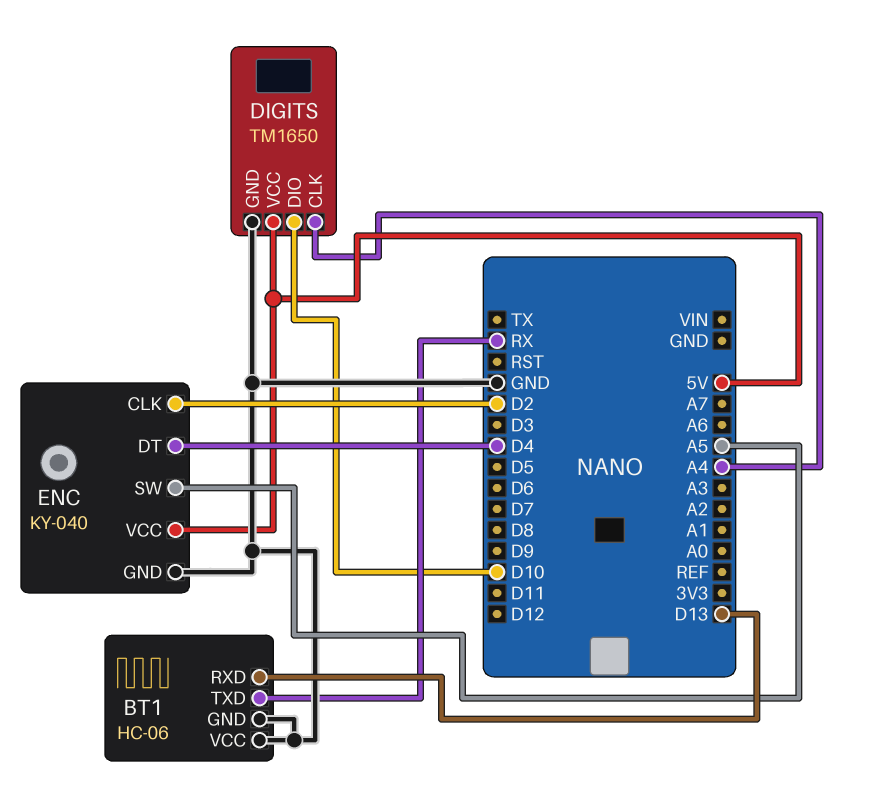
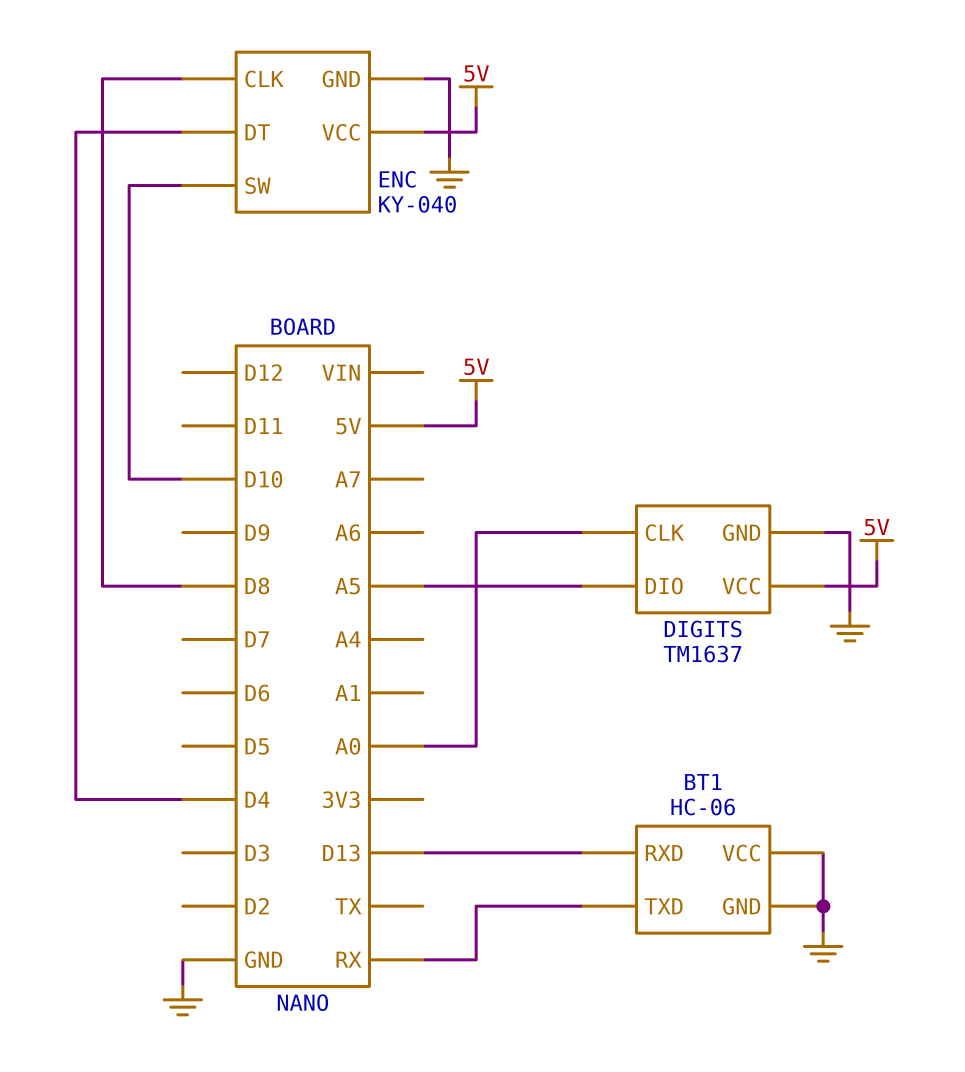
DIGITS: TM1650 -> TM1637
DIGITS pin CLK: A4 -> A0
DIGITS pin DIO: D10 -> A5
ENC pin CLK: D2 -> D8
ENC pin SW: A5 -> D10

